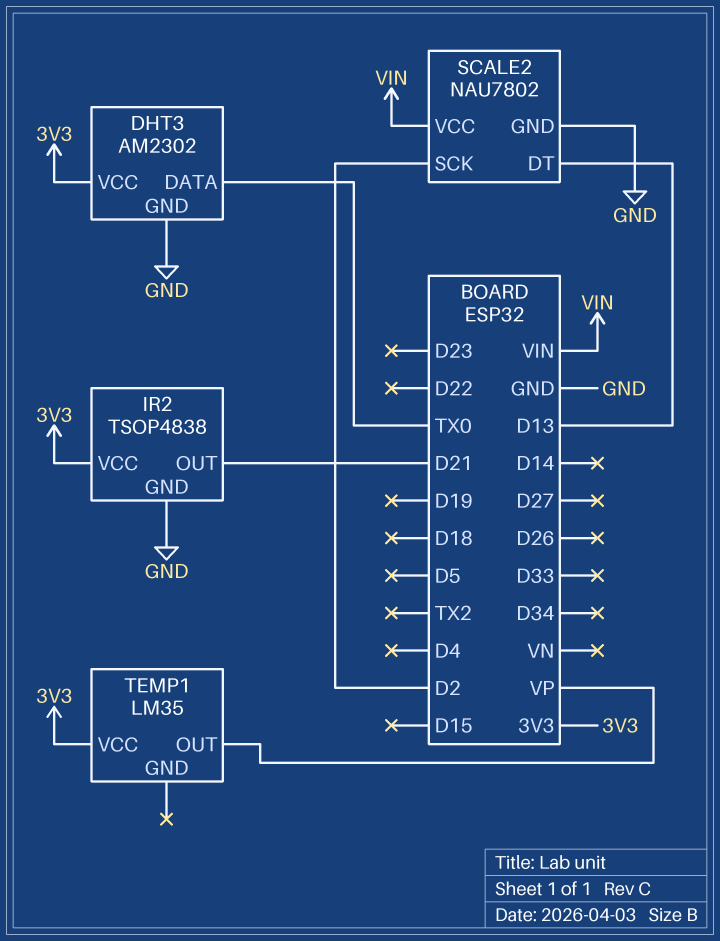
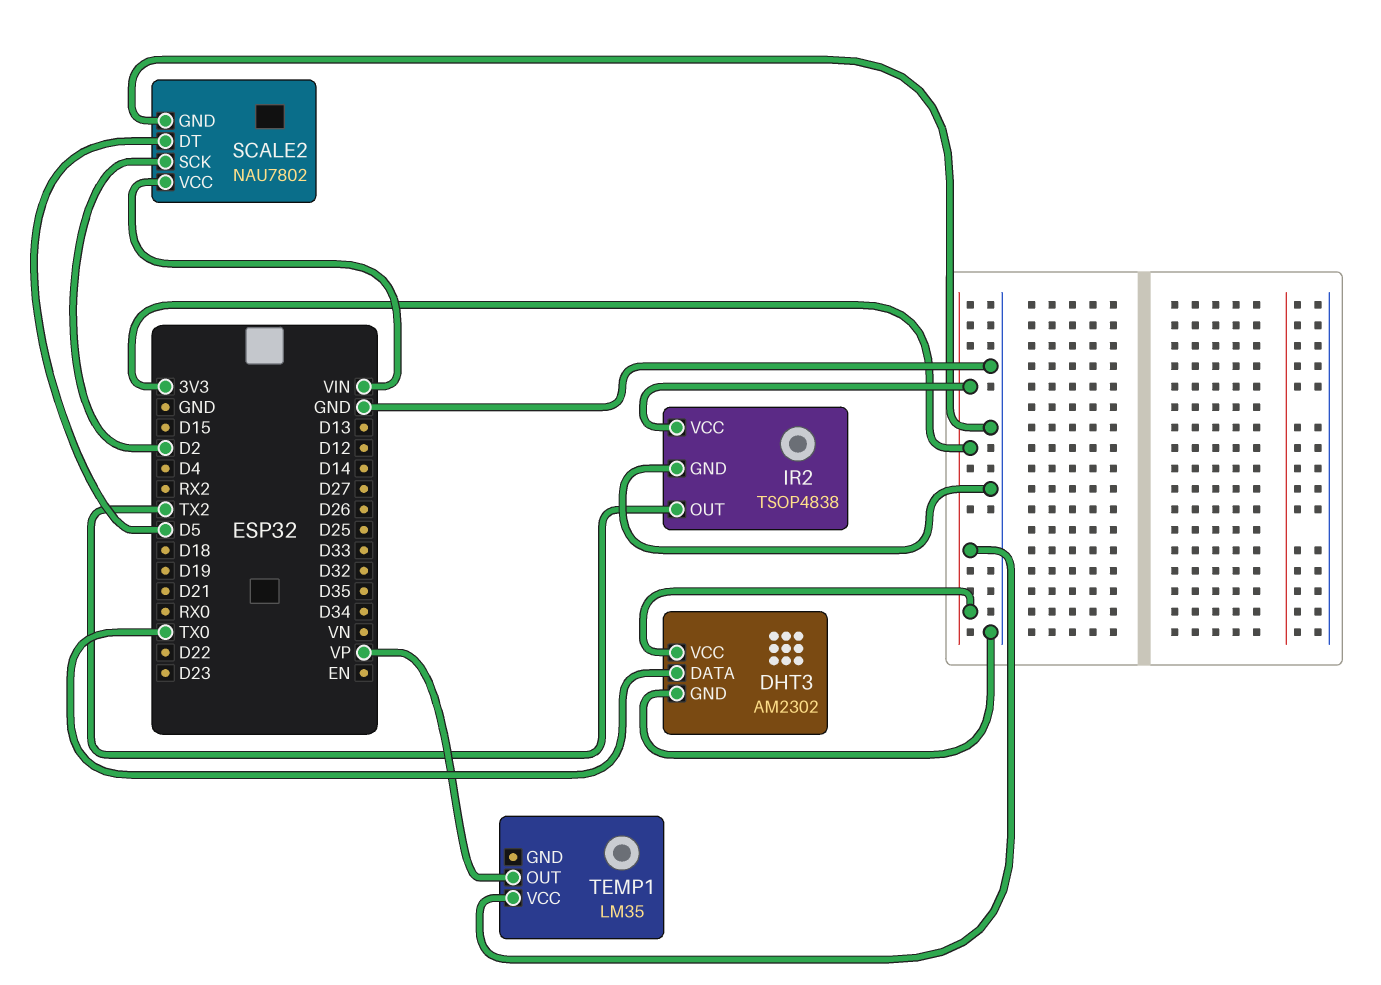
IR2 pin OUT: D21 -> TX2
SCALE2 pin DT: D13 -> D5

